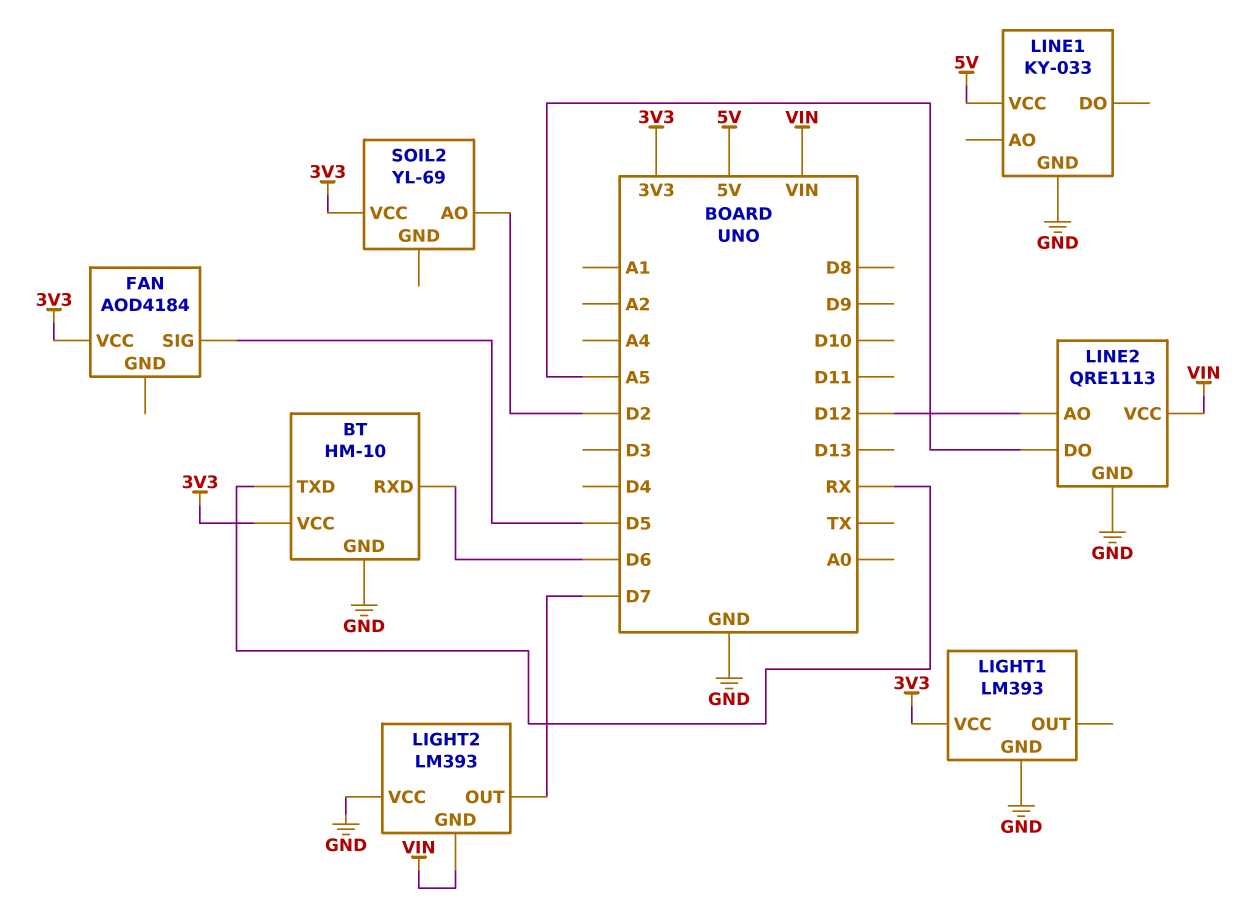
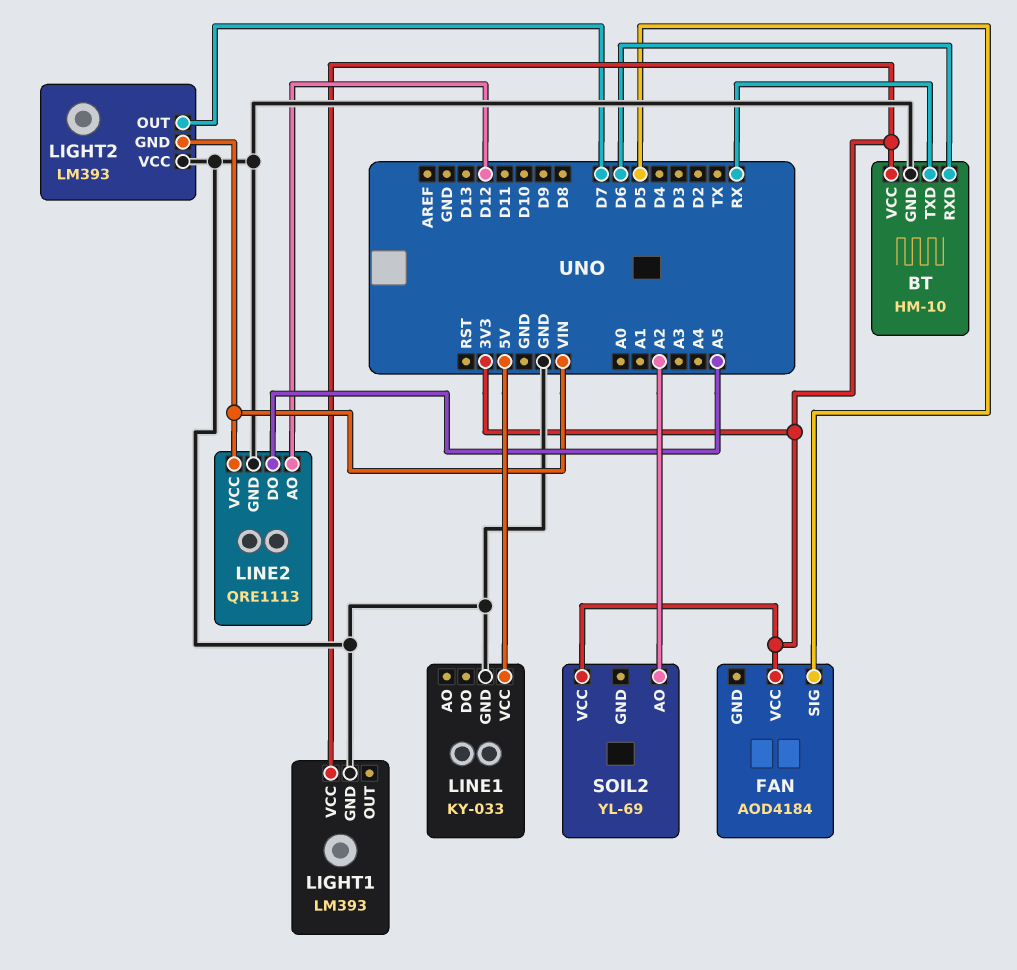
SOIL2 pin AO: D2 -> A2

